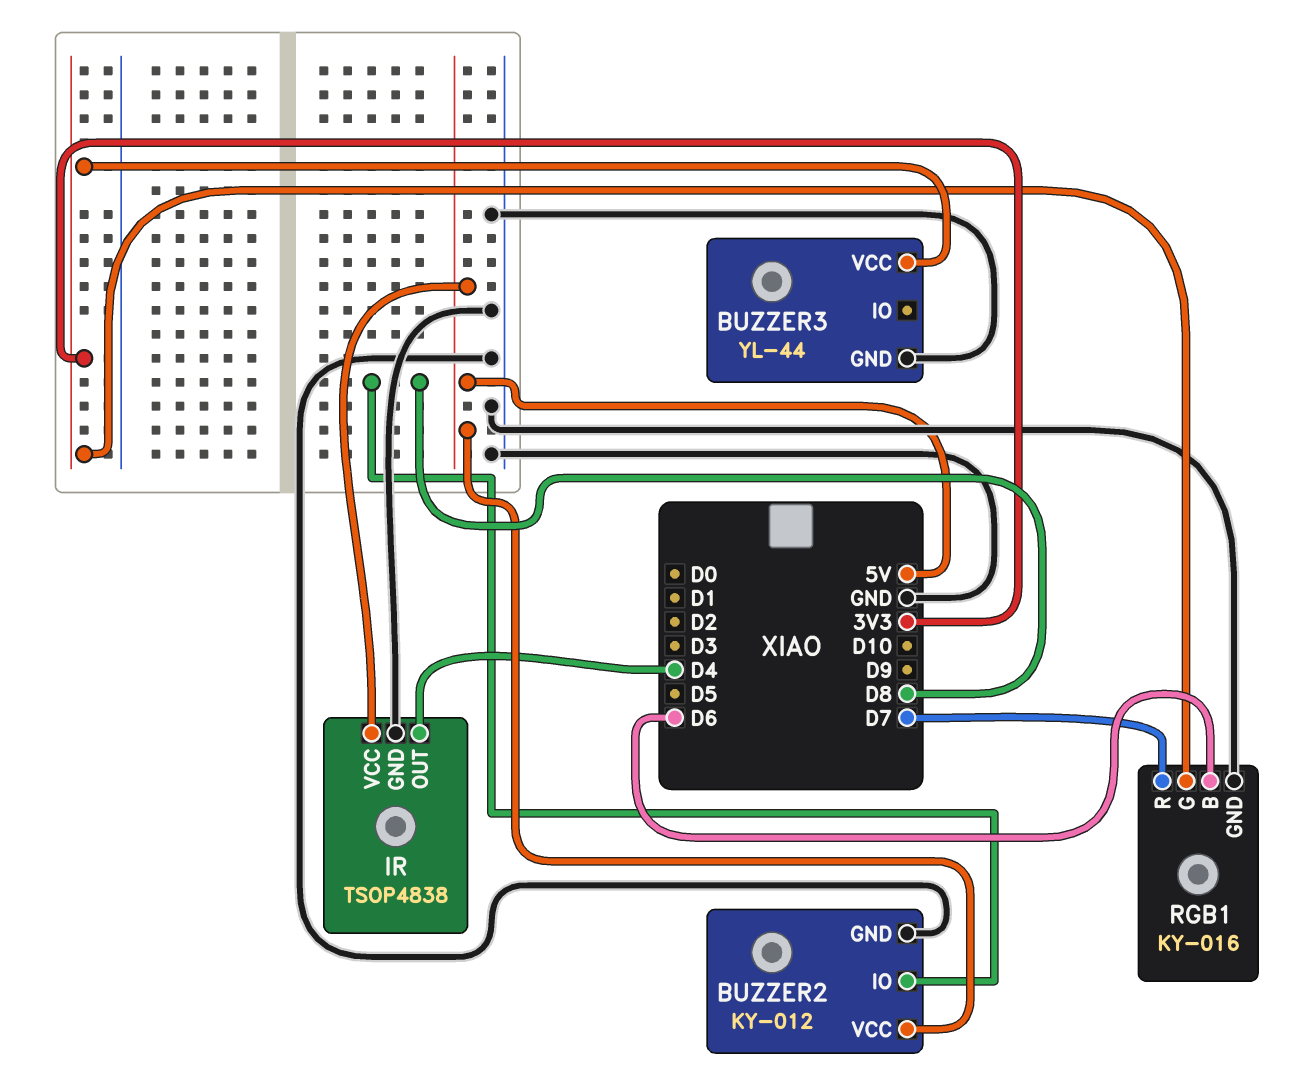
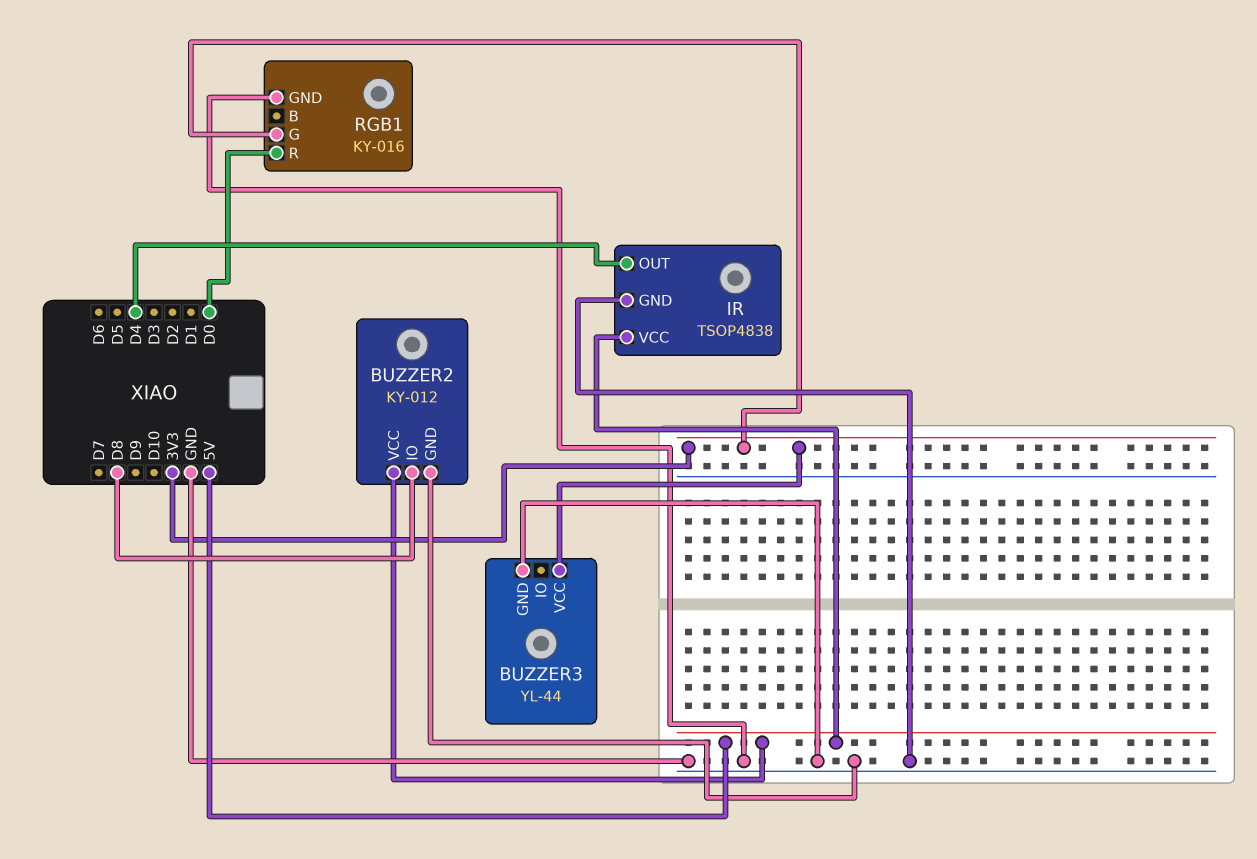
RGB1 pin B: D6 -> none
RGB1 pin R: D7 -> D0

